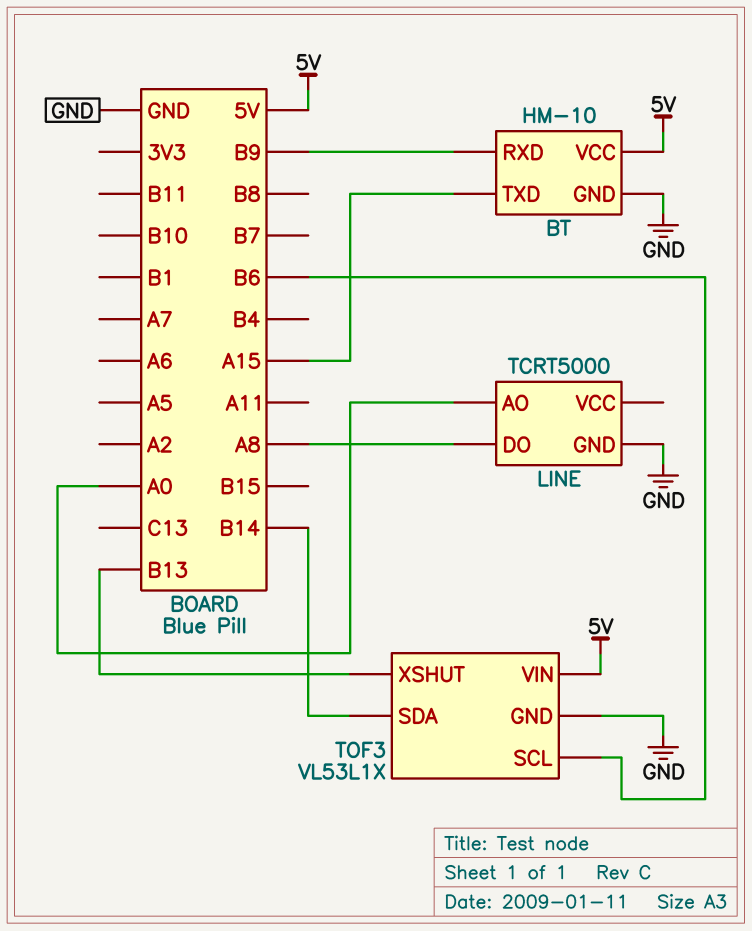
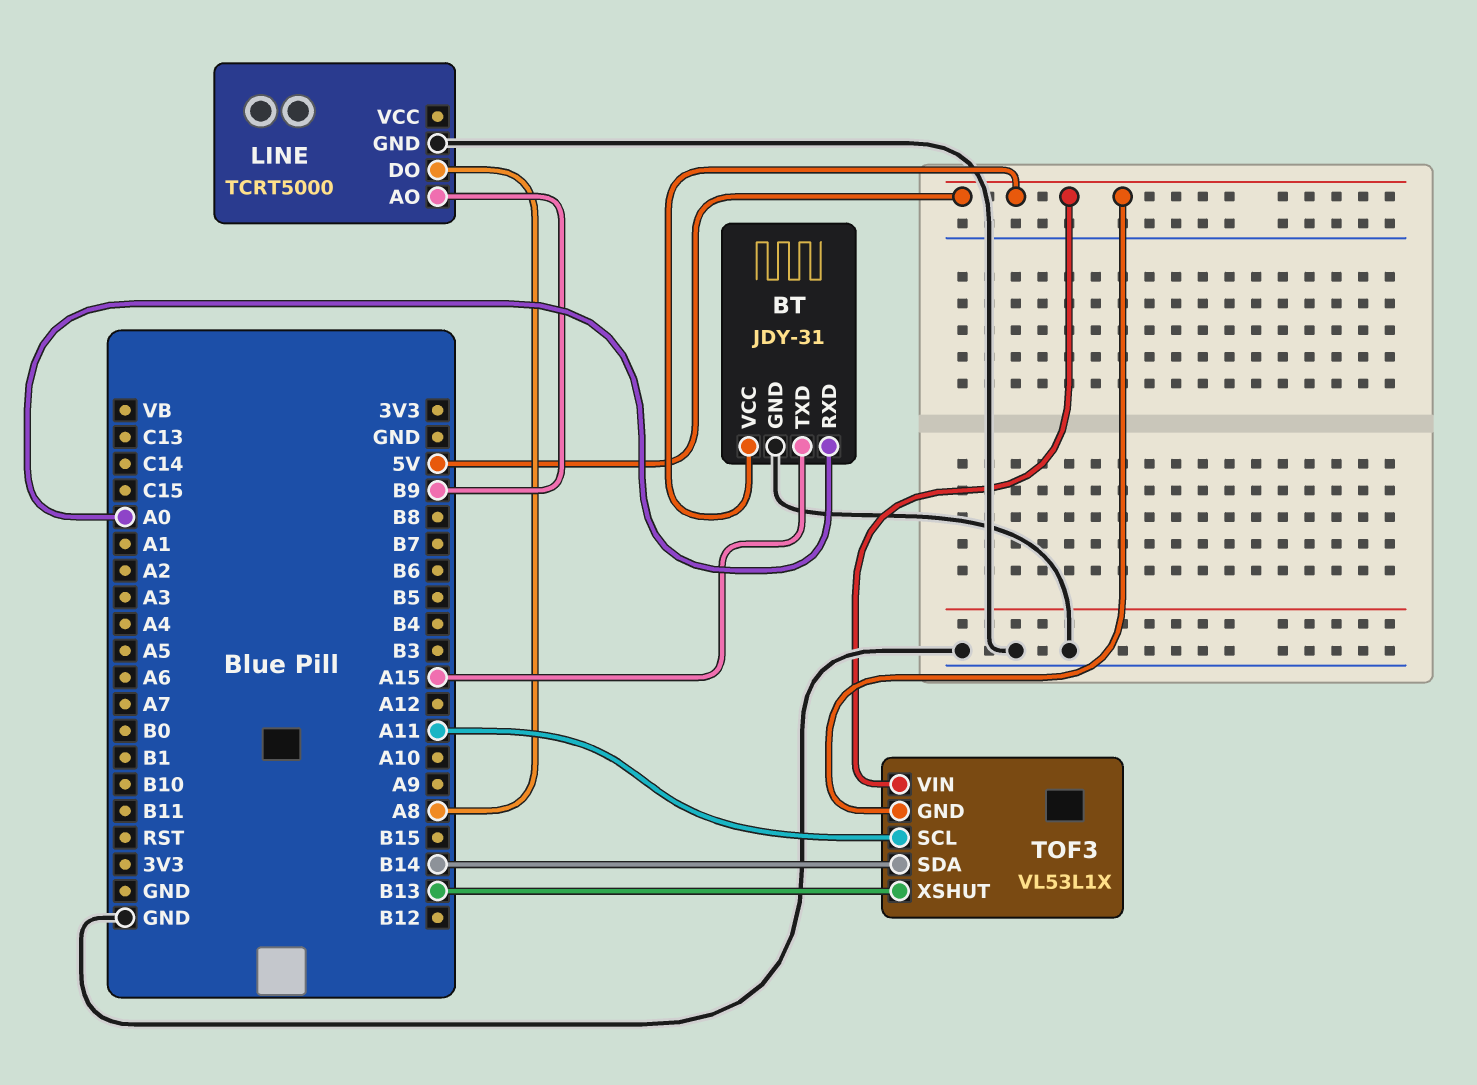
BT: HM-10 -> JDY-31
BT pin RXD: B9 -> A0
LINE pin AO: A0 -> B9
TOF3 pin GND: GND -> 5V
TOF3 pin SCL: B6 -> A11

